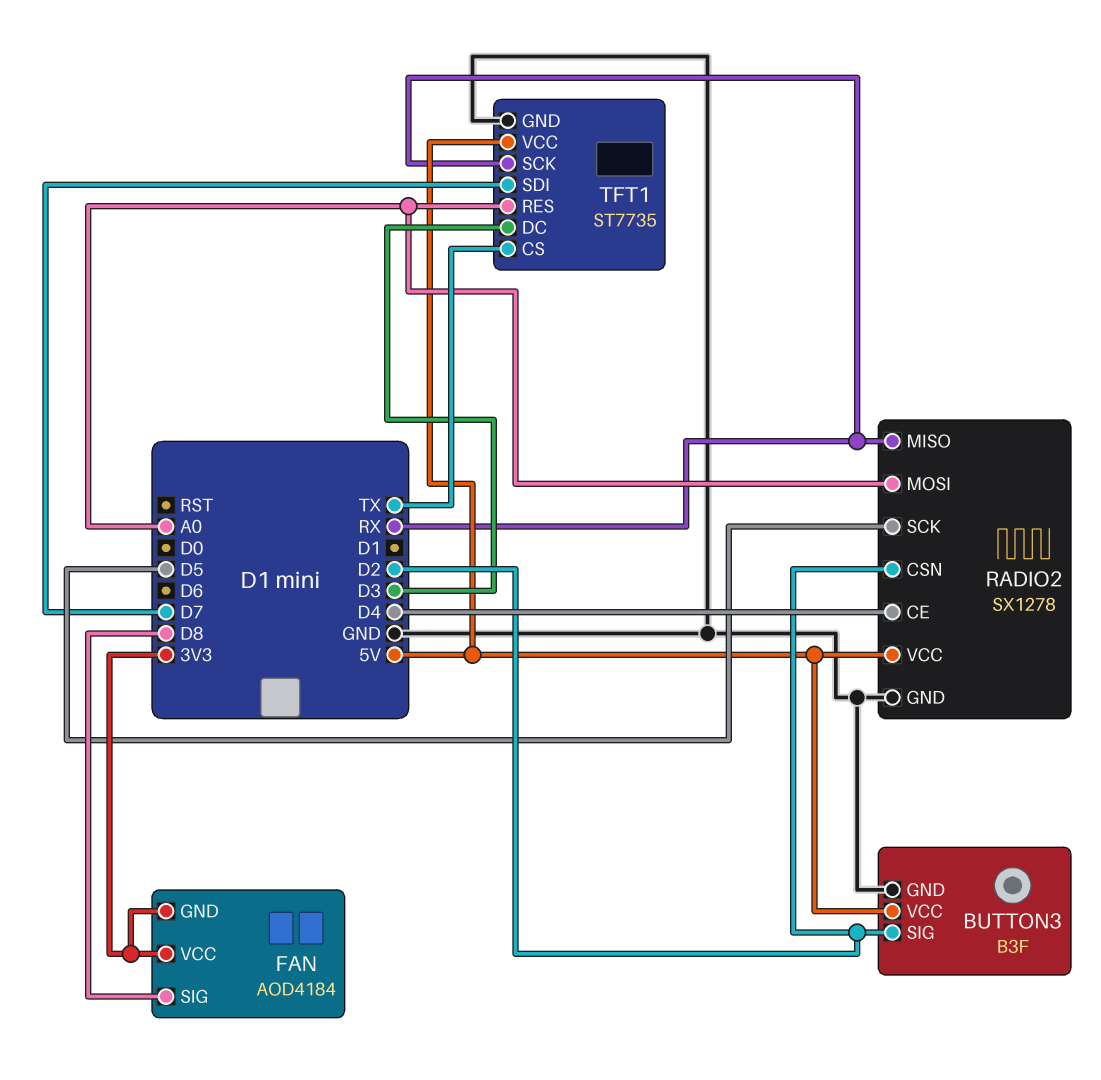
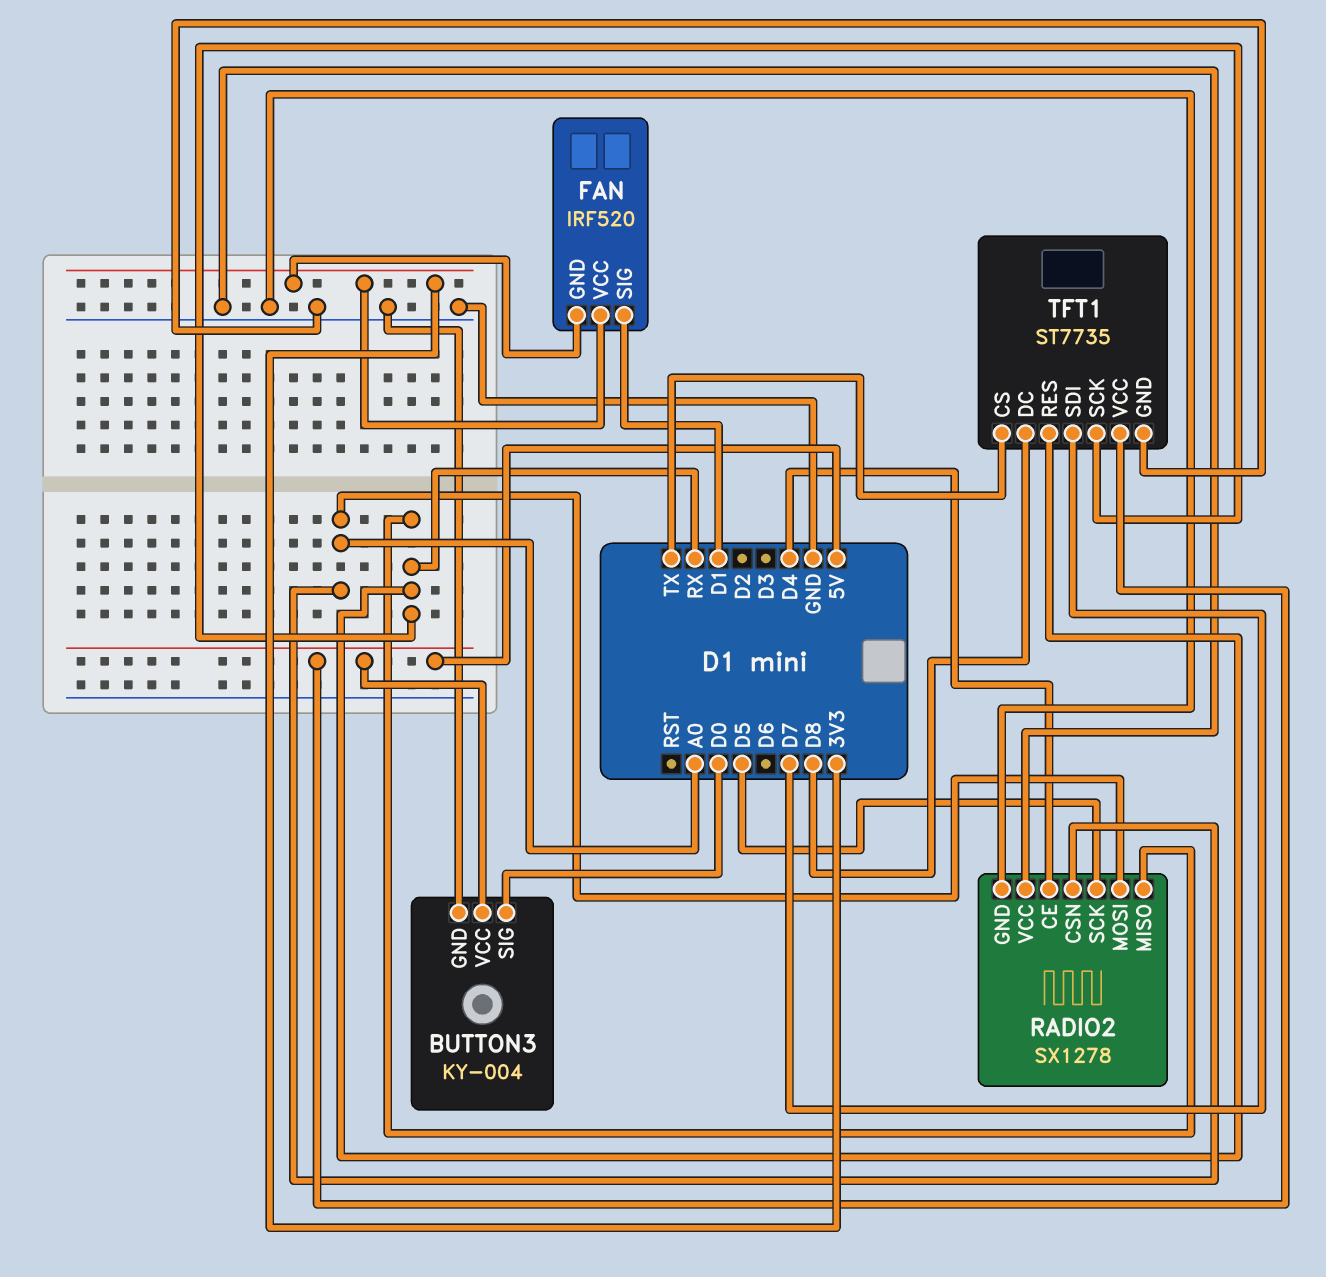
BUTTON3: B3F -> KY-004
BUTTON3 pin SIG: D2 -> D0
FAN: AOD4184 -> IRF520
FAN pin SIG: D8 -> D1
RADIO2 pin CSN: D2 -> A0
RADIO2 pin VCC: 5V -> GND
TFT1 pin DC: D3 -> D8
TFT1 pin RES: A0 -> RX

